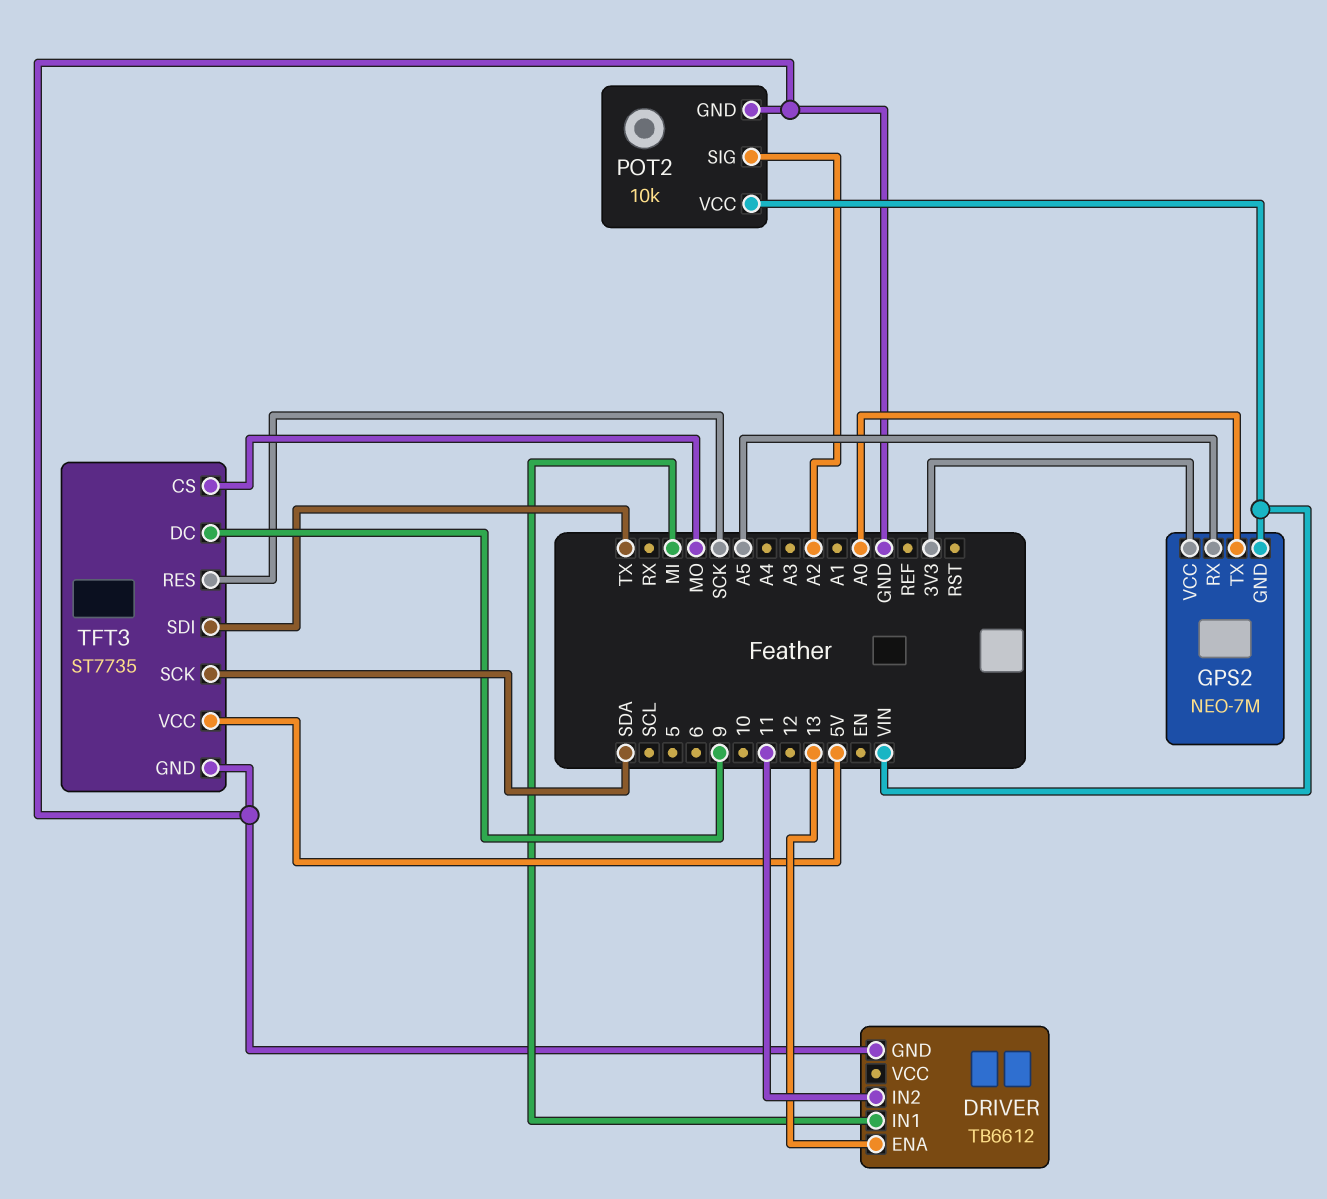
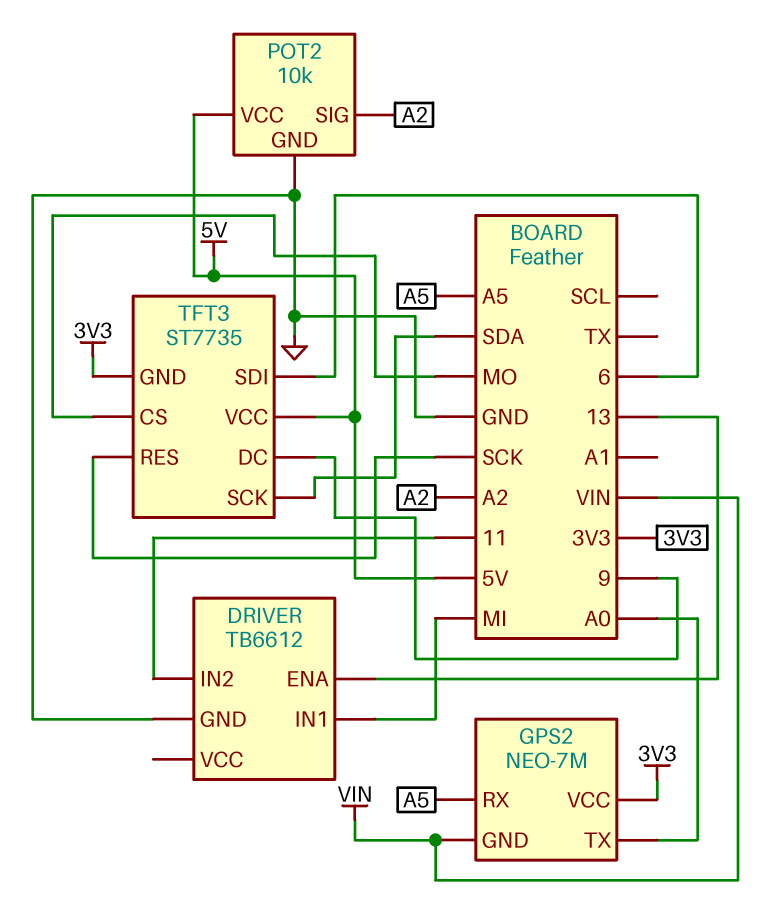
POT2 pin VCC: VIN -> 5V
TFT3 pin GND: GND -> 3V3
TFT3 pin SDI: TX -> 6

